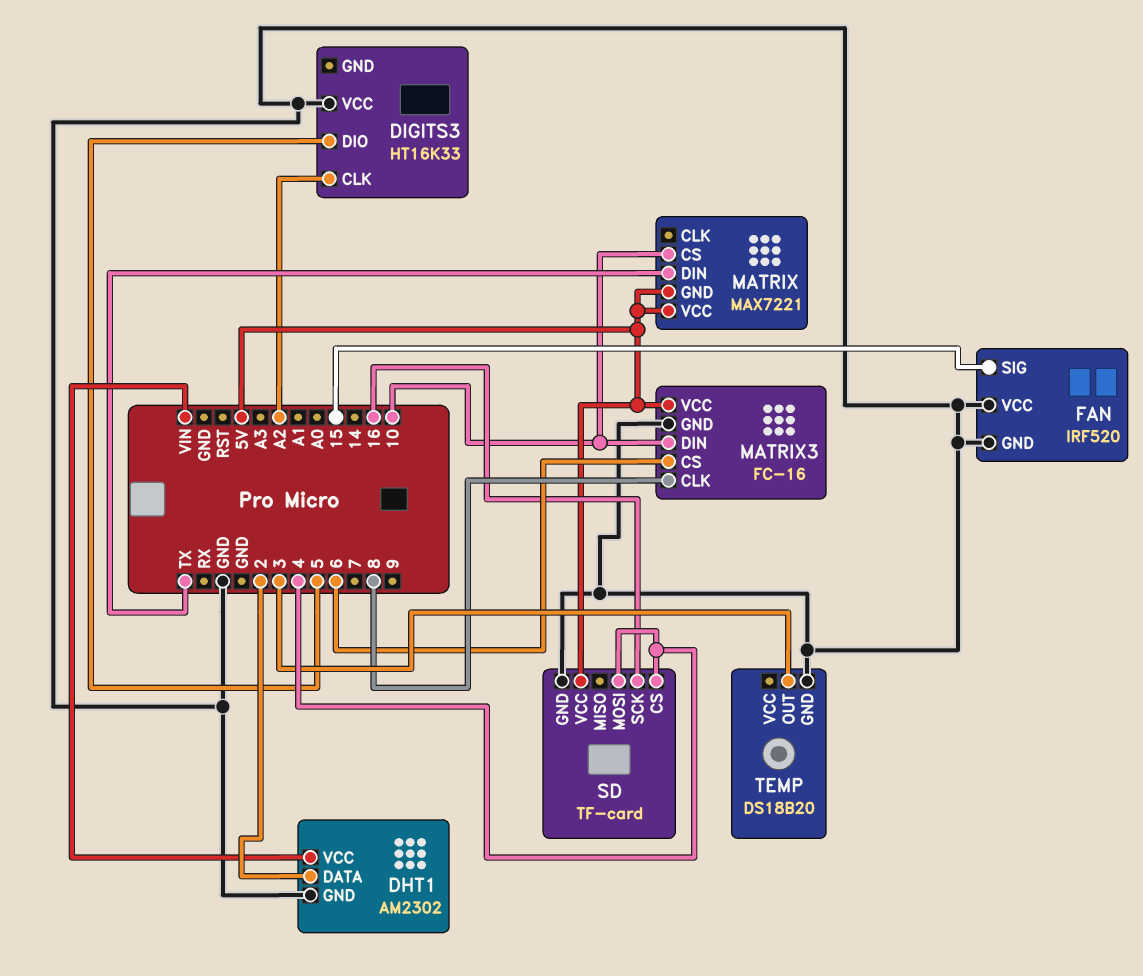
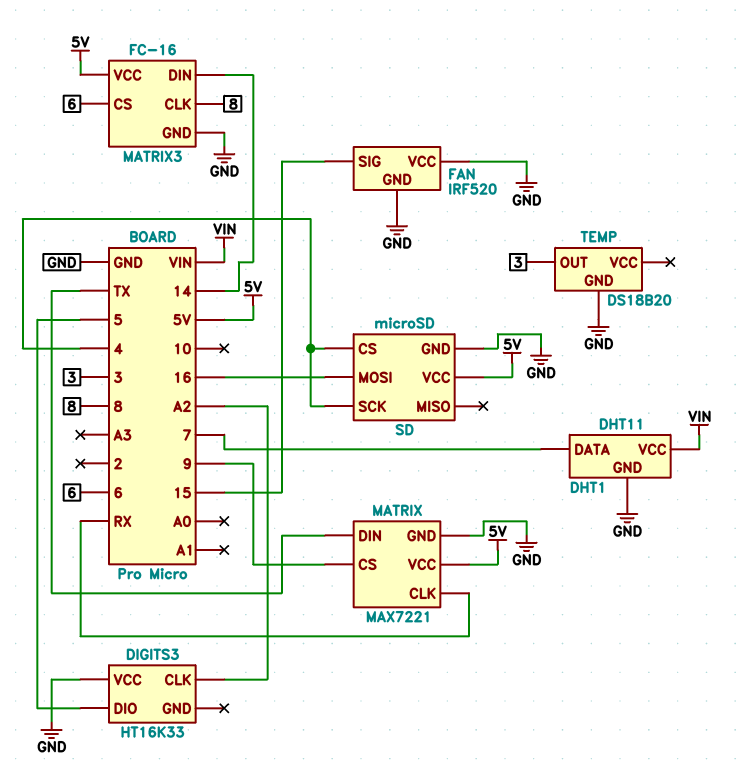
DHT1: AM2302 -> DHT11
DHT1 pin DATA: 2 -> 7
MATRIX pin CLK: none -> RX
MATRIX pin CS: 10 -> 9
MATRIX pin GND: 5V -> GND
MATRIX3 pin DIN: 10 -> 14
SD: TF-card -> microSD
SD pin MOSI: 4 -> 16
SD pin SCK: 16 -> 4

